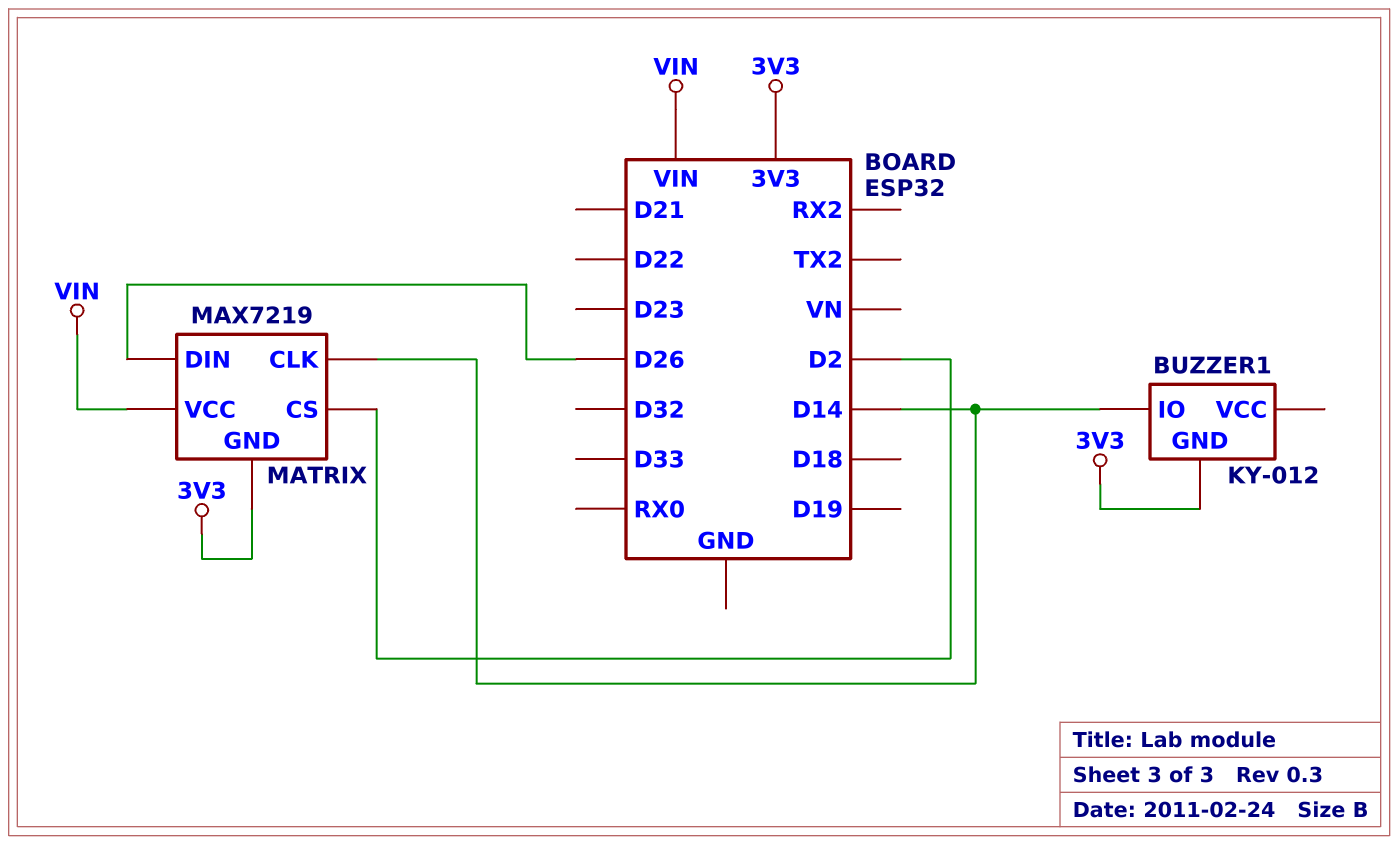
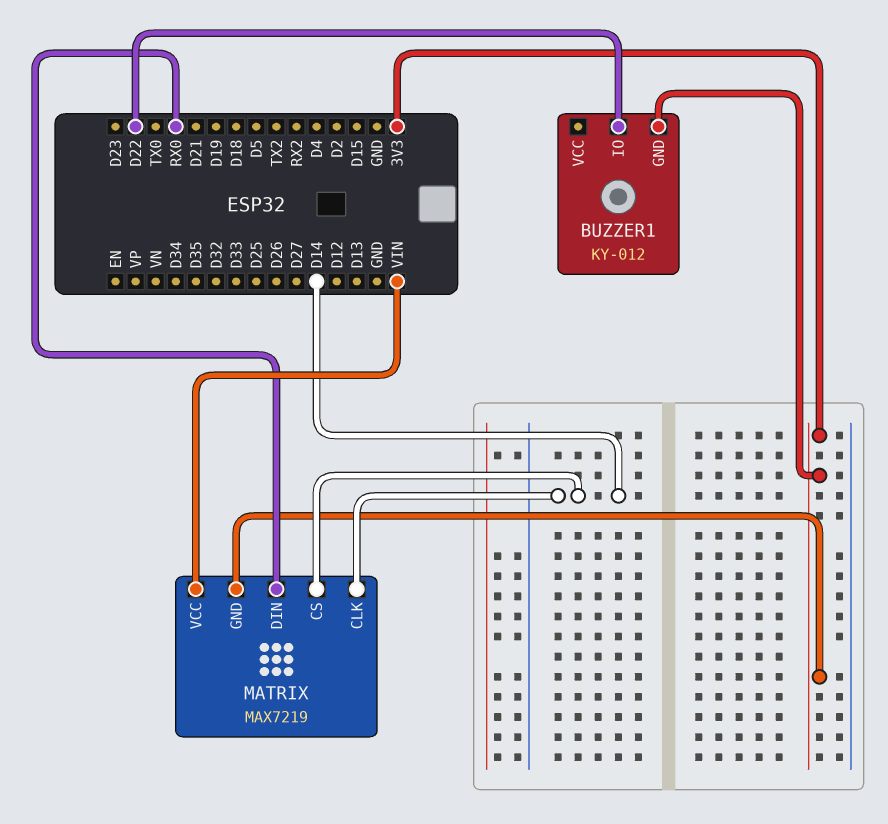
BUZZER1 pin IO: D14 -> D22
MATRIX pin CS: D2 -> D14
MATRIX pin DIN: D26 -> RX0

